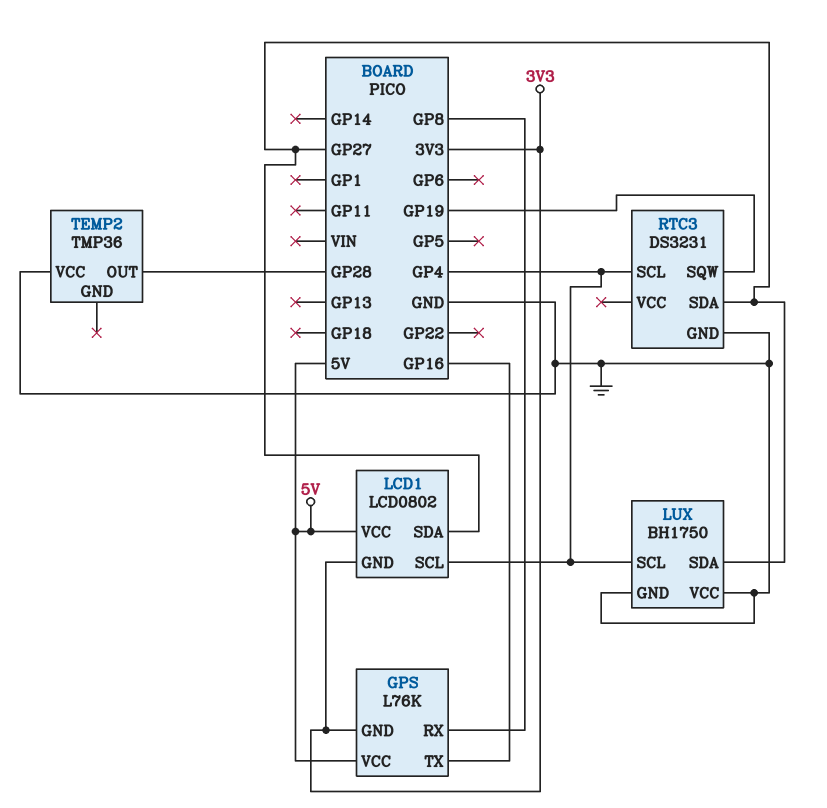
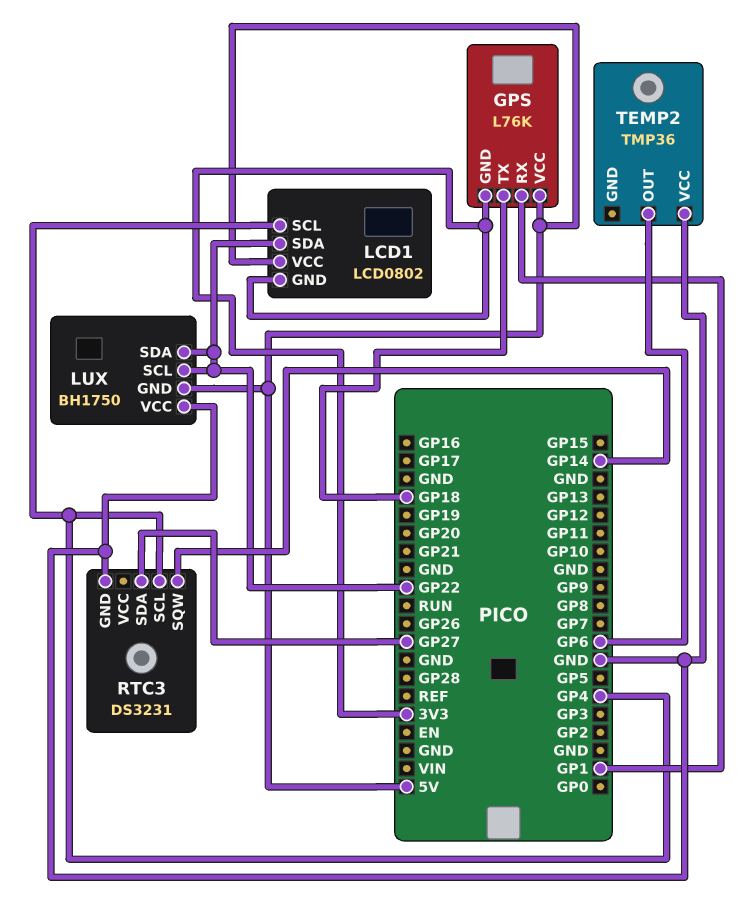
GPS pin RX: GP8 -> GP1
GPS pin TX: GP16 -> GP18
LCD1 pin SDA: GP27 -> GP22
LUX pin GND: GND -> 5V
LUX pin SCL: GP4 -> GP22
LUX pin SDA: GP27 -> GP22
RTC3 pin SQW: GP19 -> GP14
TEMP2 pin OUT: GP28 -> GP6

